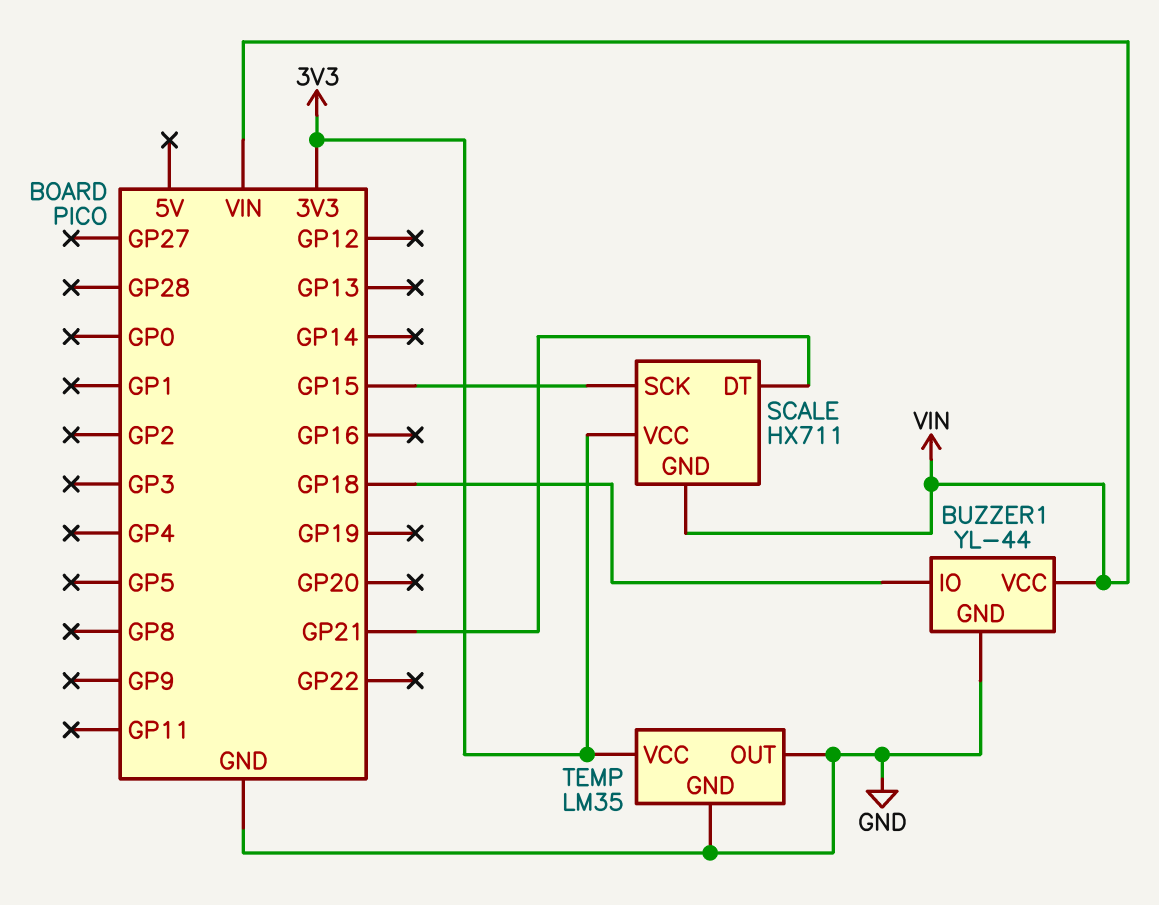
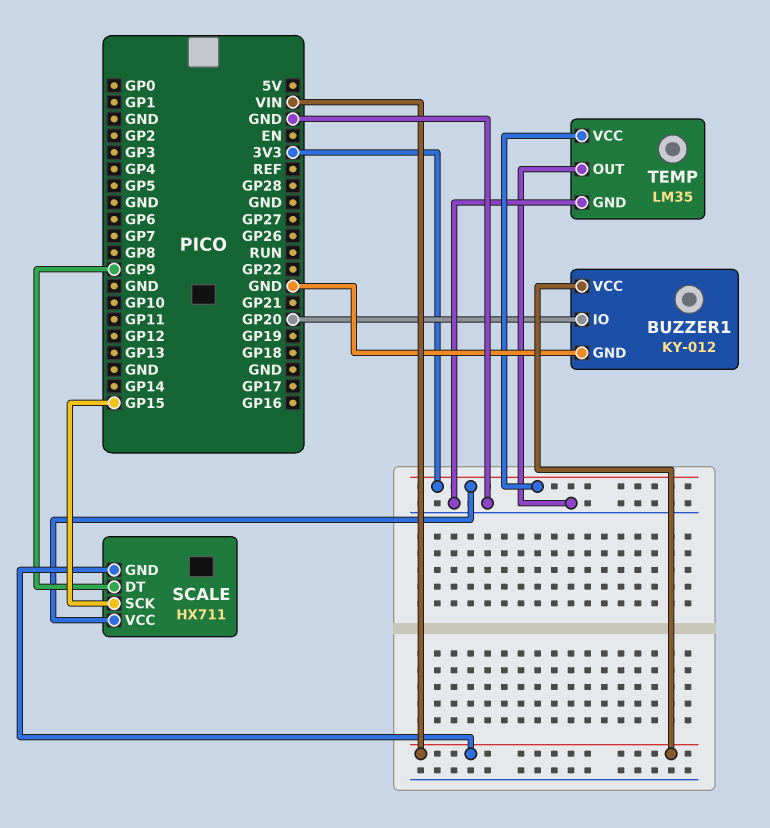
BUZZER1: YL-44 -> KY-012
BUZZER1 pin IO: GP18 -> GP20
SCALE pin DT: GP21 -> GP9

